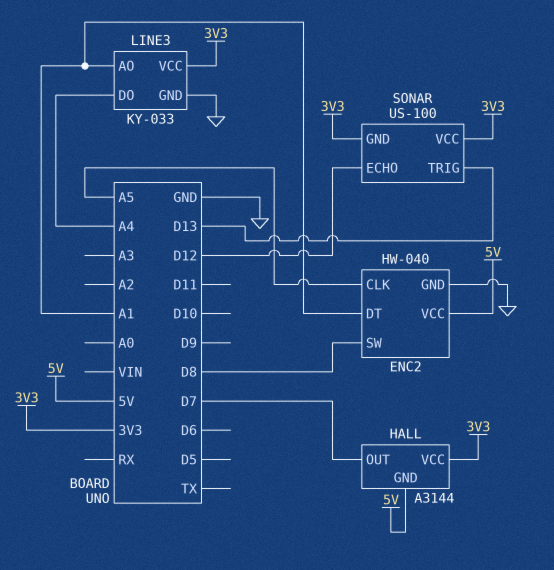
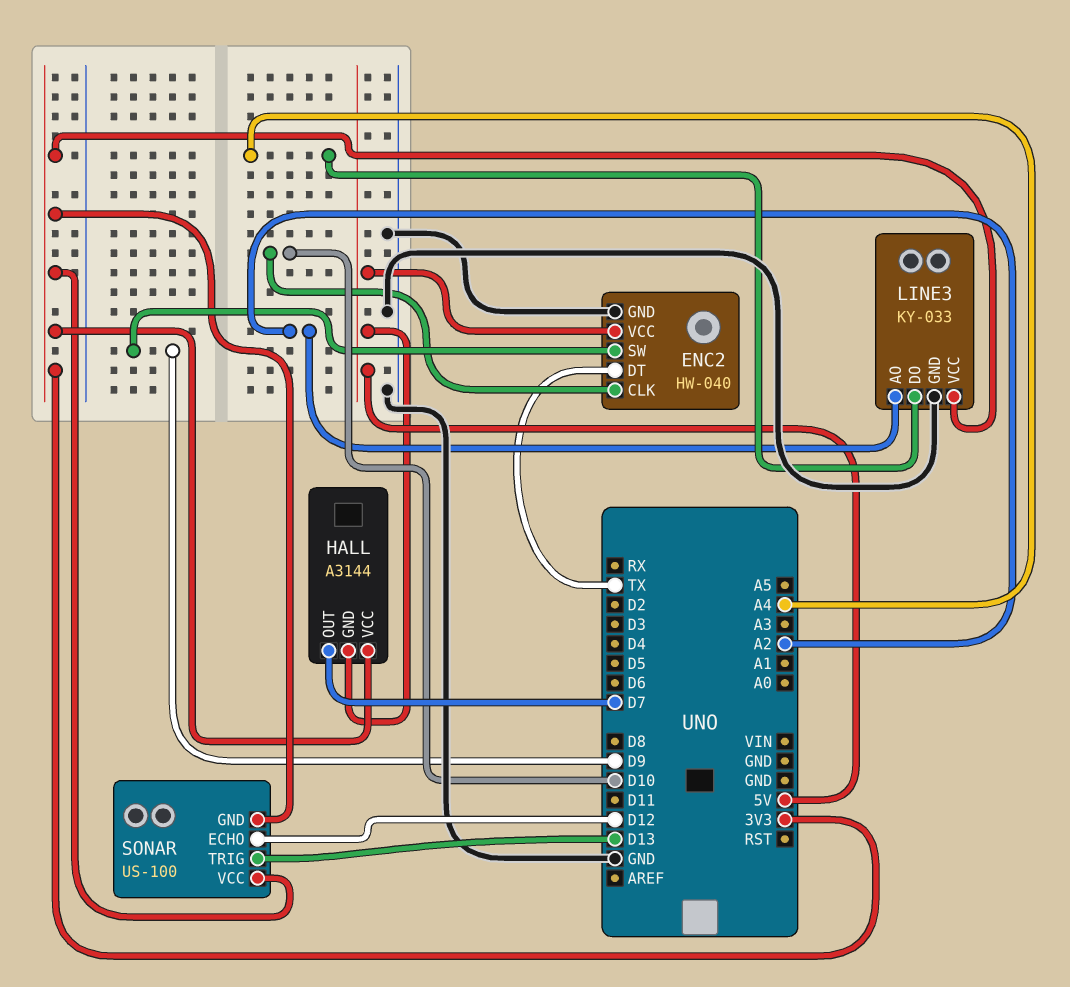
ENC2 pin CLK: A5 -> D10
ENC2 pin DT: A1 -> TX
ENC2 pin SW: D8 -> D9
LINE3 pin AO: A1 -> A2

